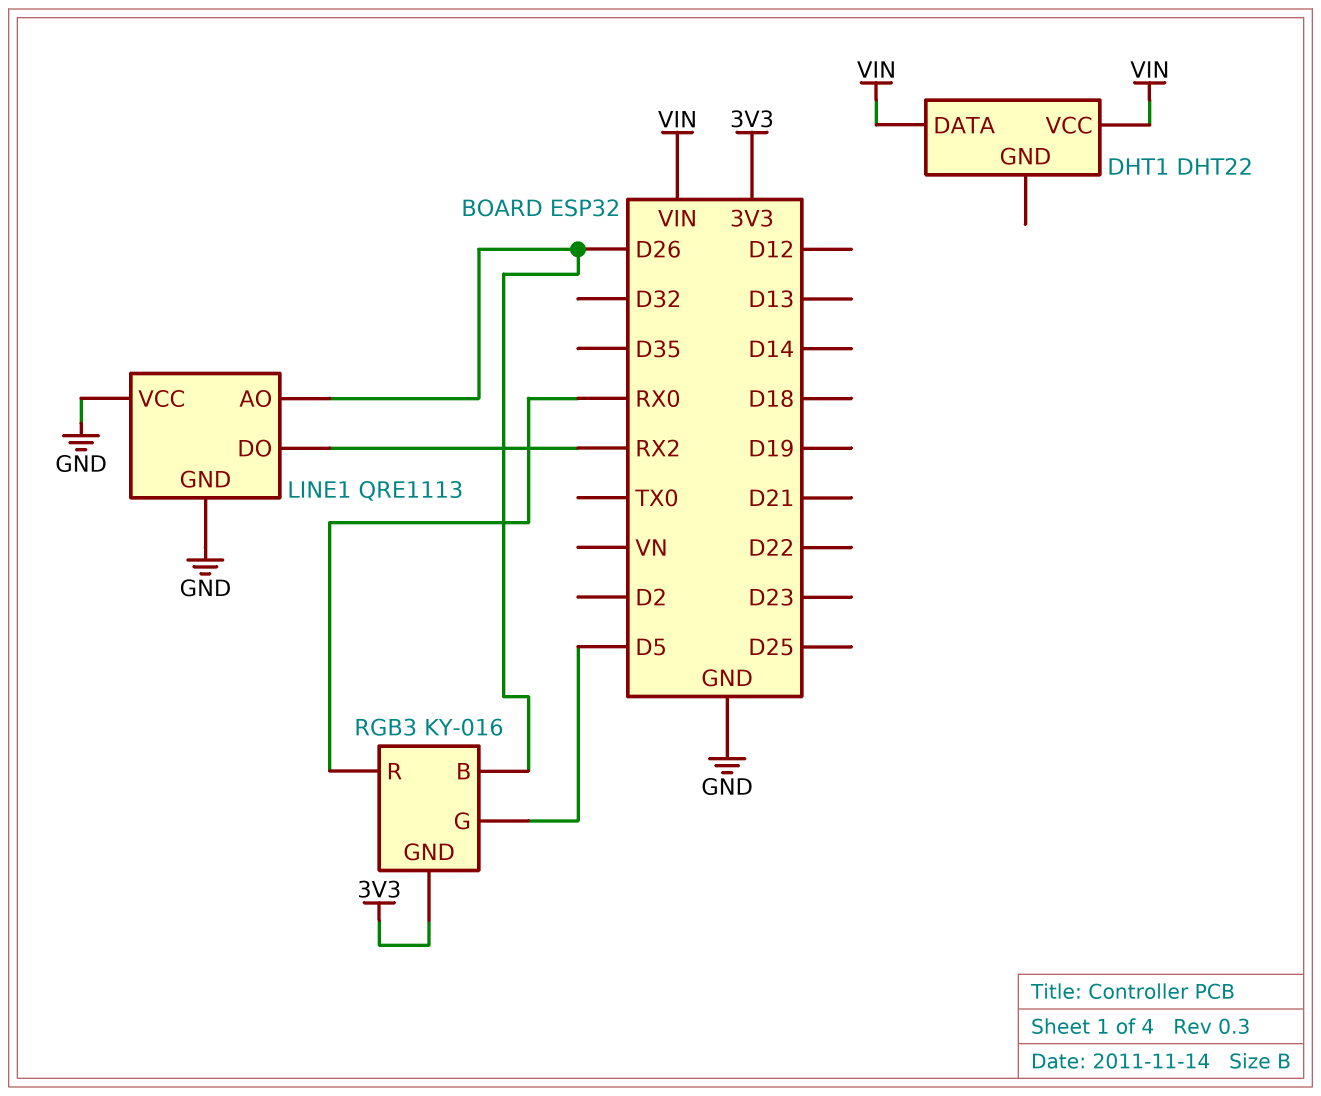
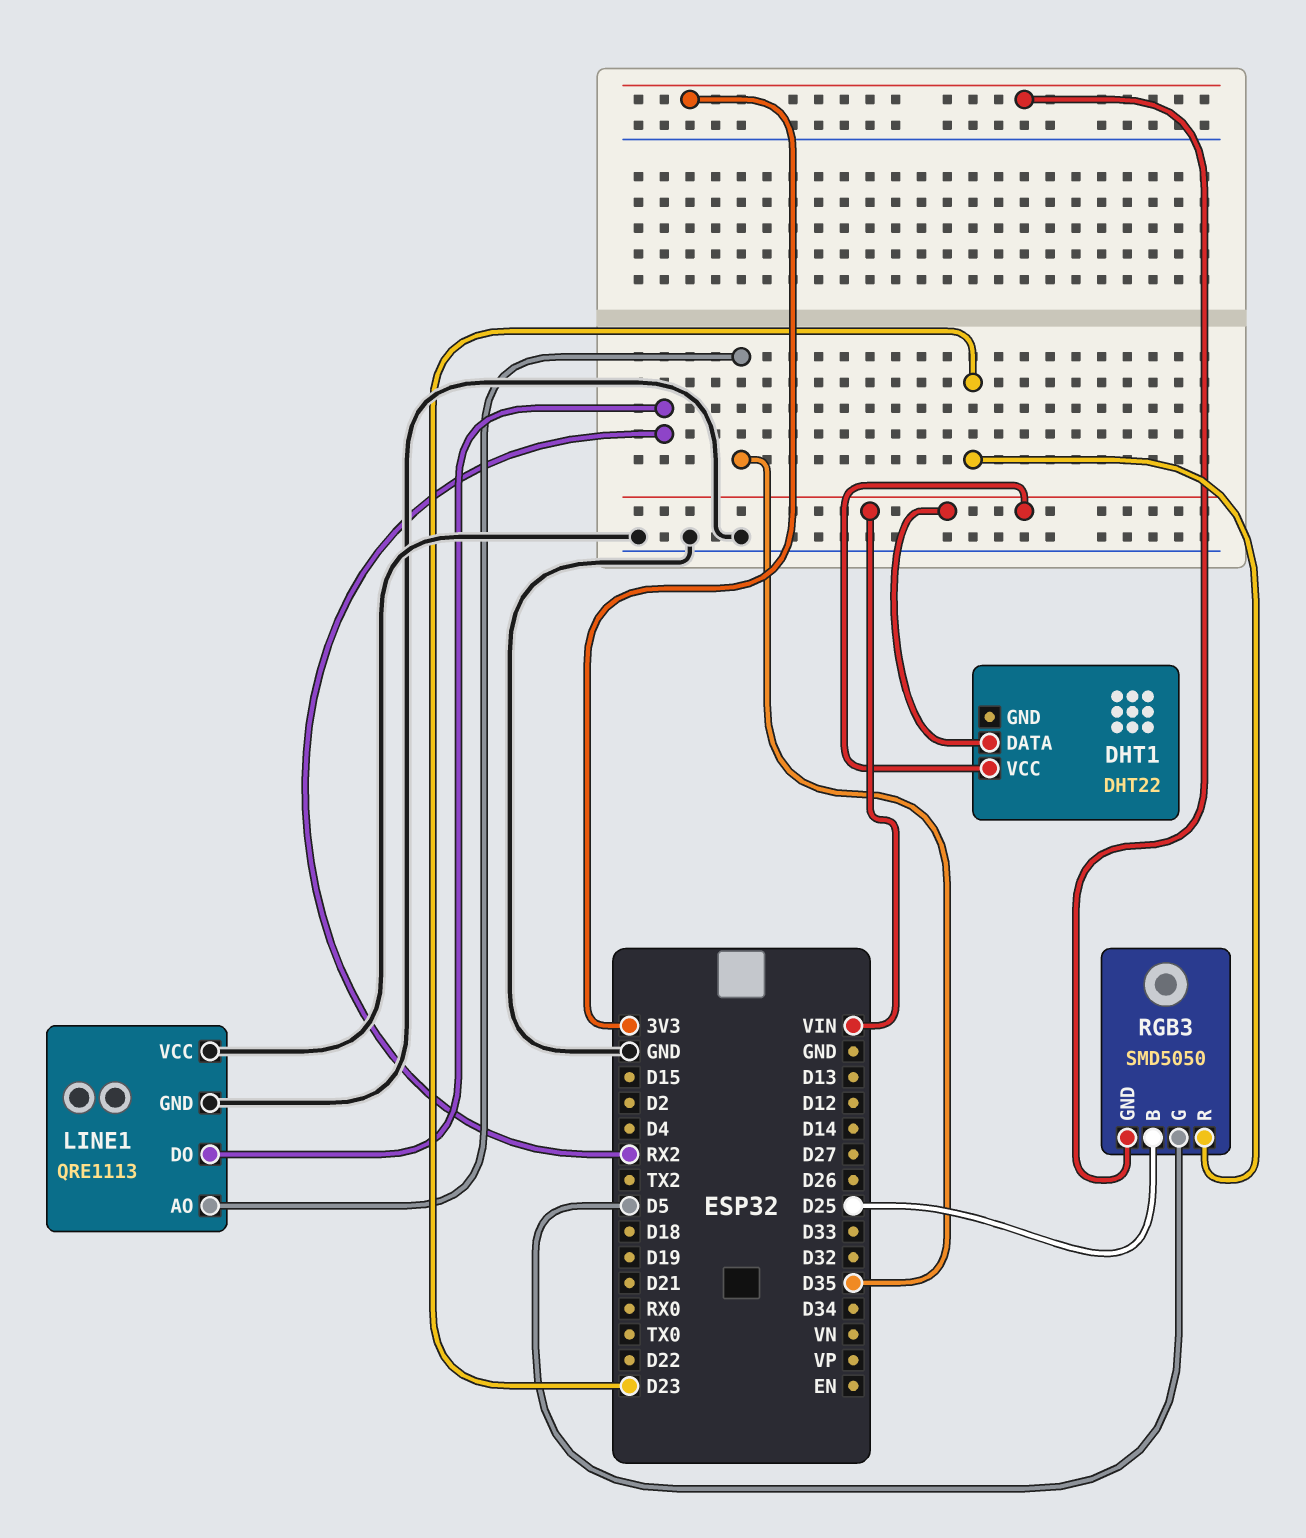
LINE1 pin AO: D26 -> D35
RGB3: KY-016 -> SMD5050
RGB3 pin B: D26 -> D25
RGB3 pin R: RX0 -> D23

